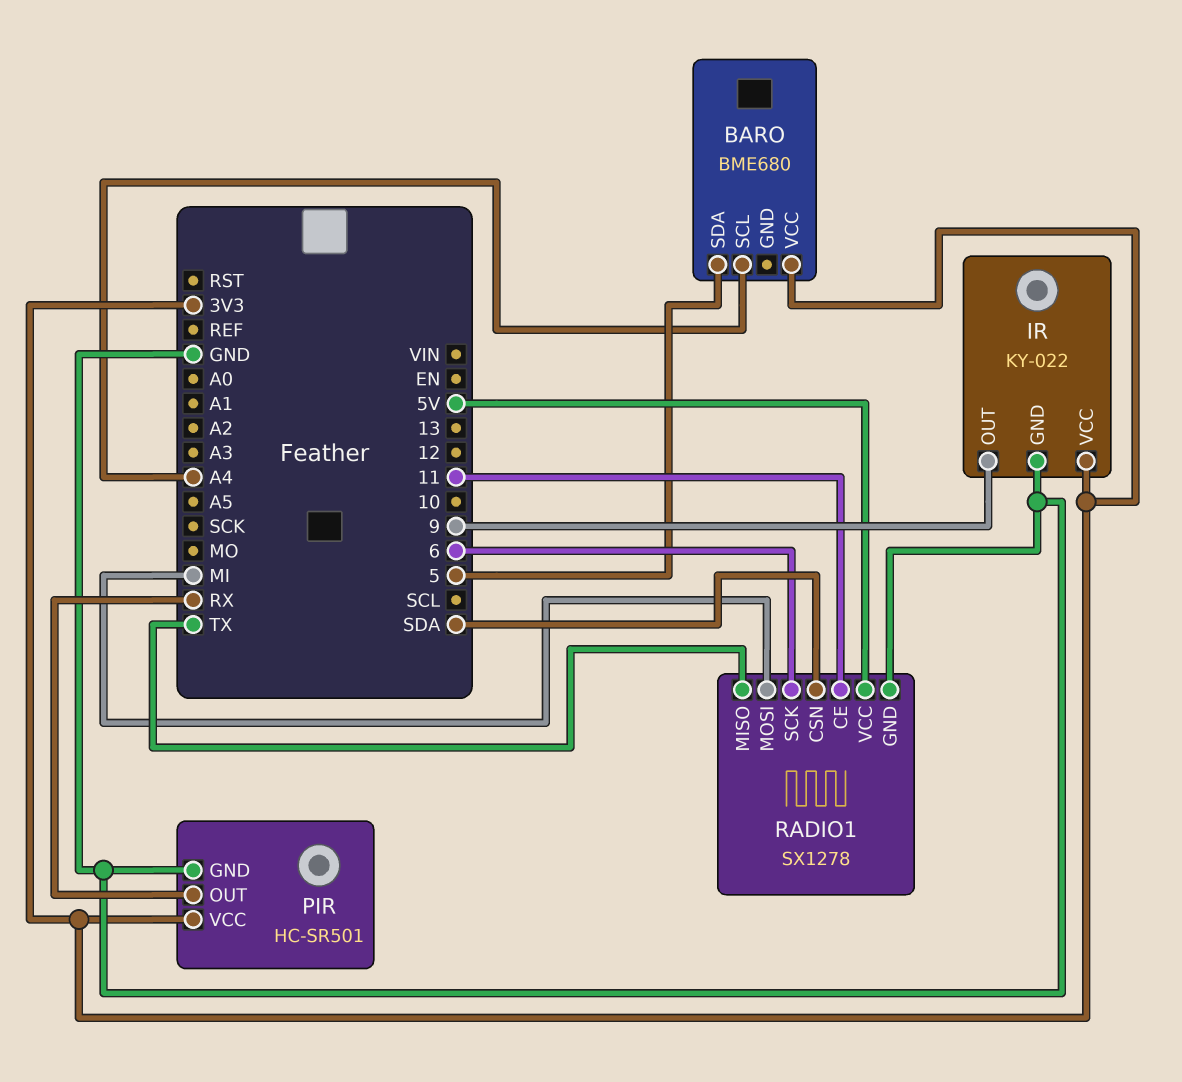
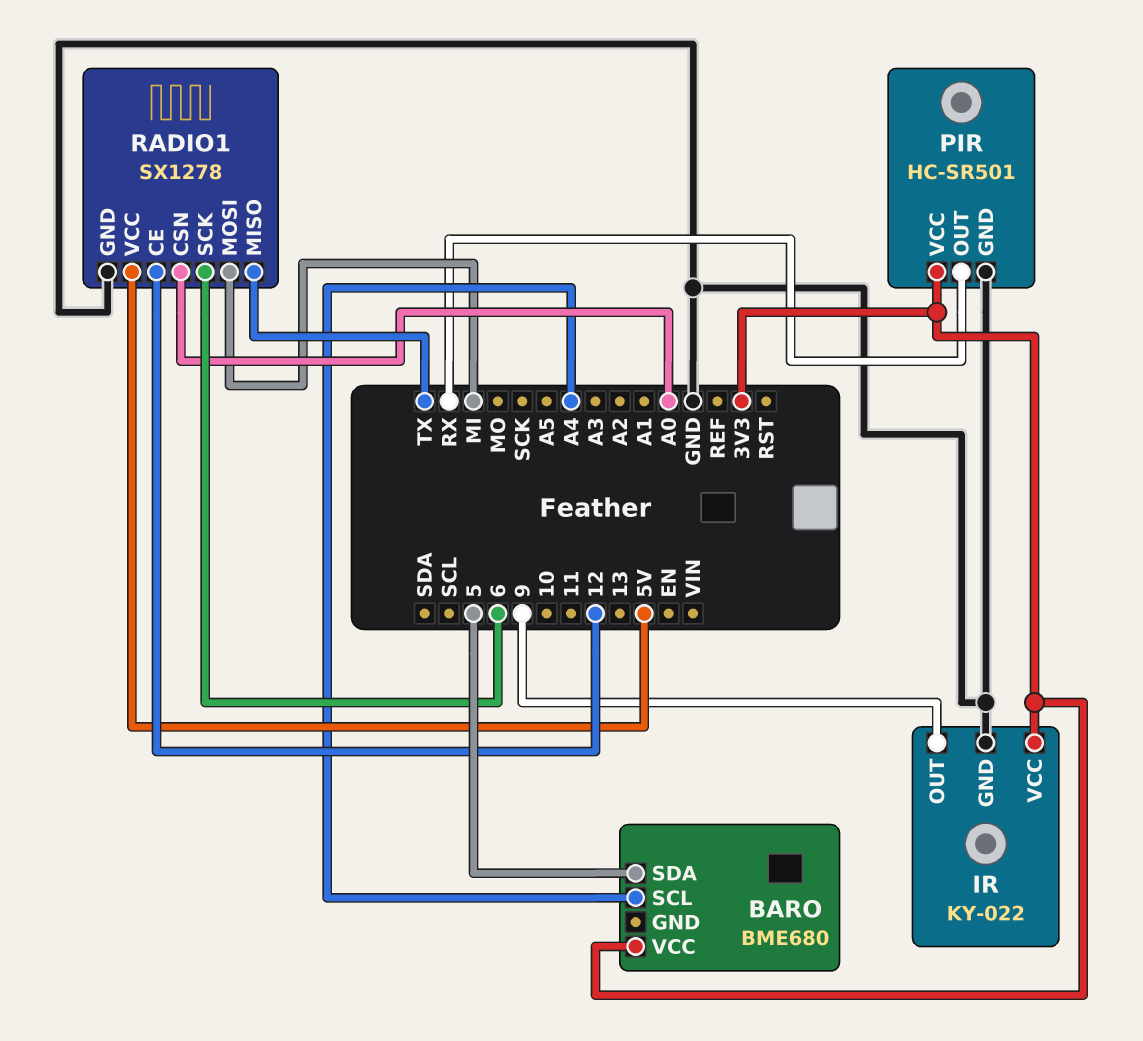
RADIO1 pin CE: 11 -> 12
RADIO1 pin CSN: SDA -> A0

